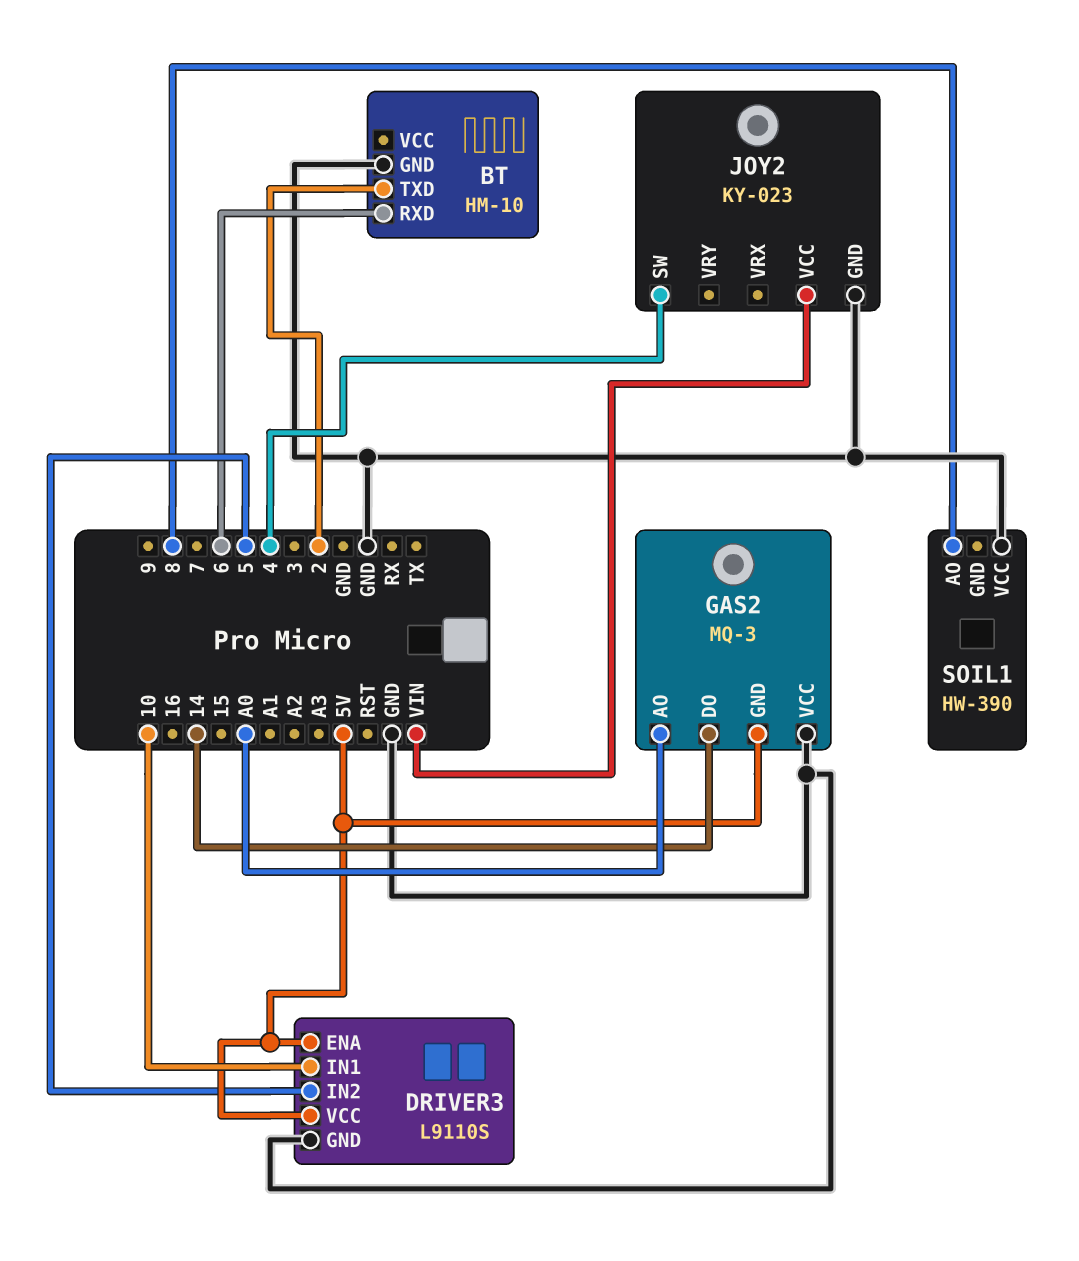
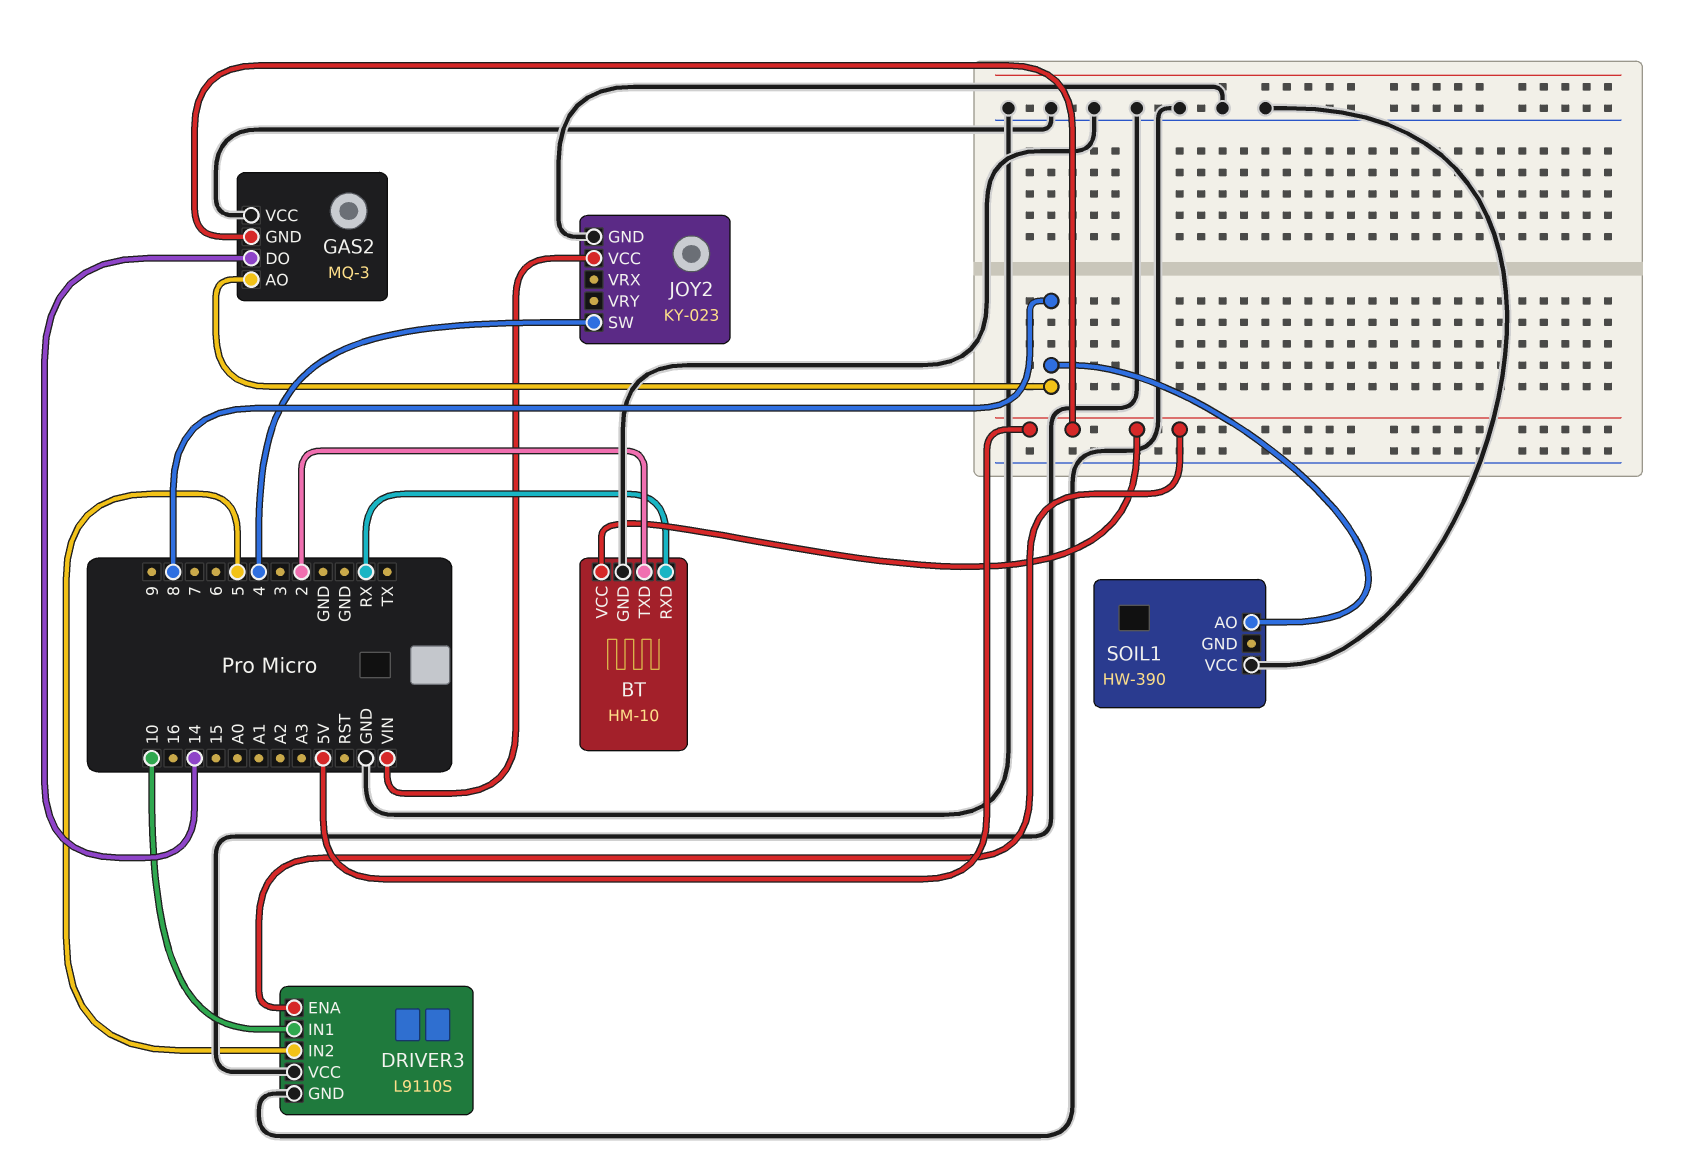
BT pin RXD: 6 -> RX
BT pin VCC: none -> 5V
DRIVER3 pin VCC: 5V -> GND
GAS2 pin AO: A0 -> 8

